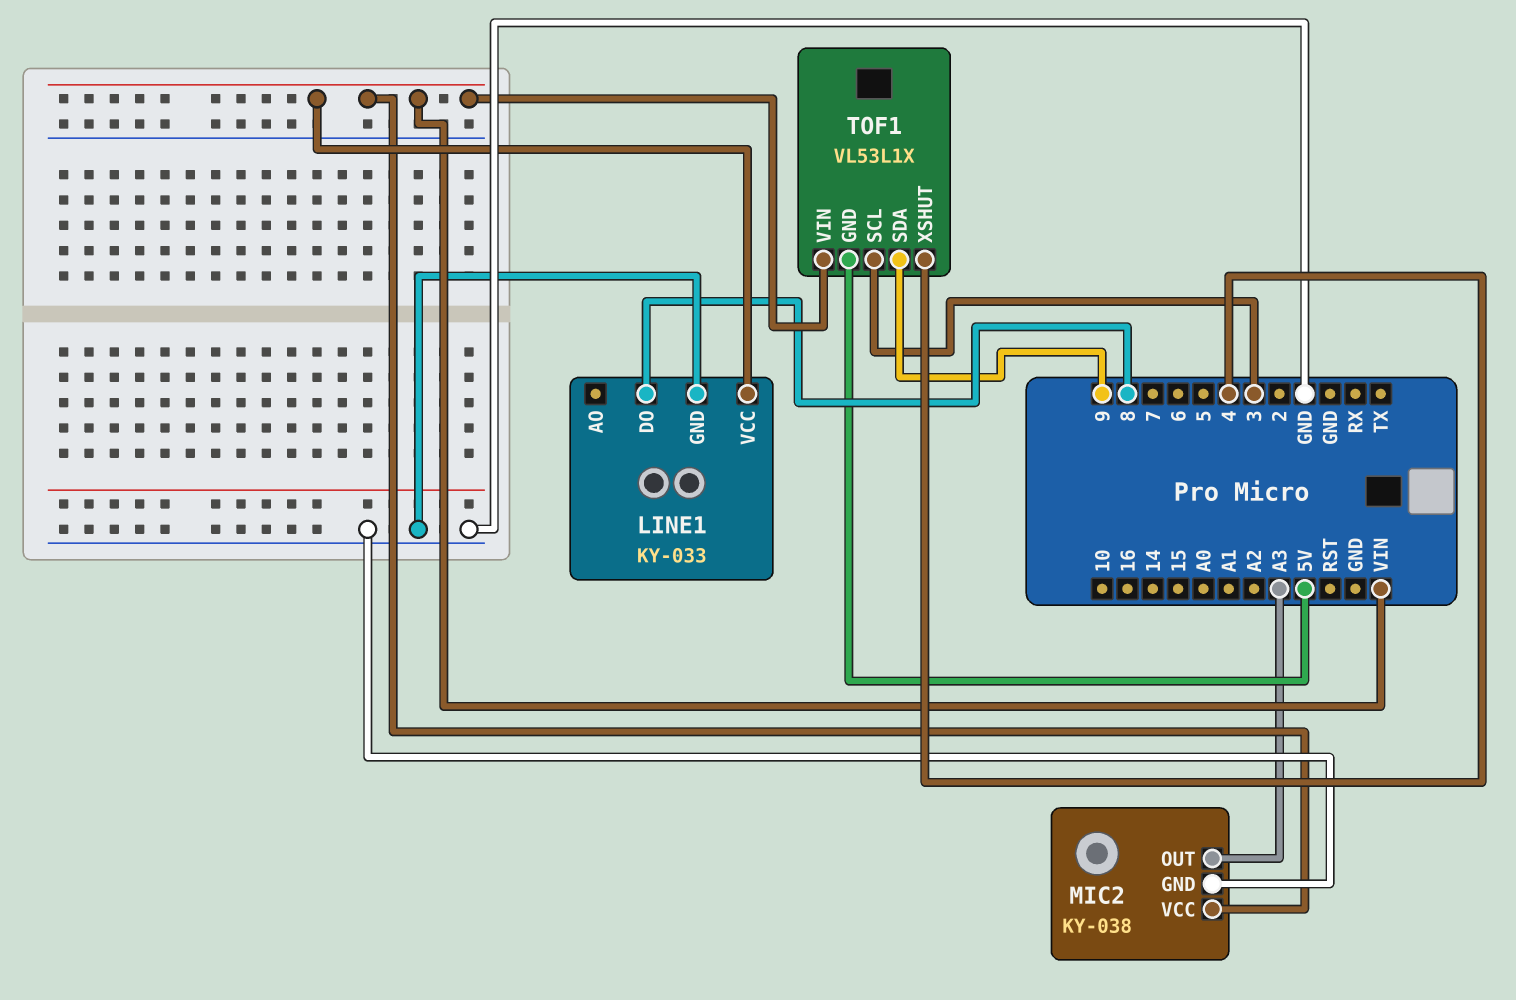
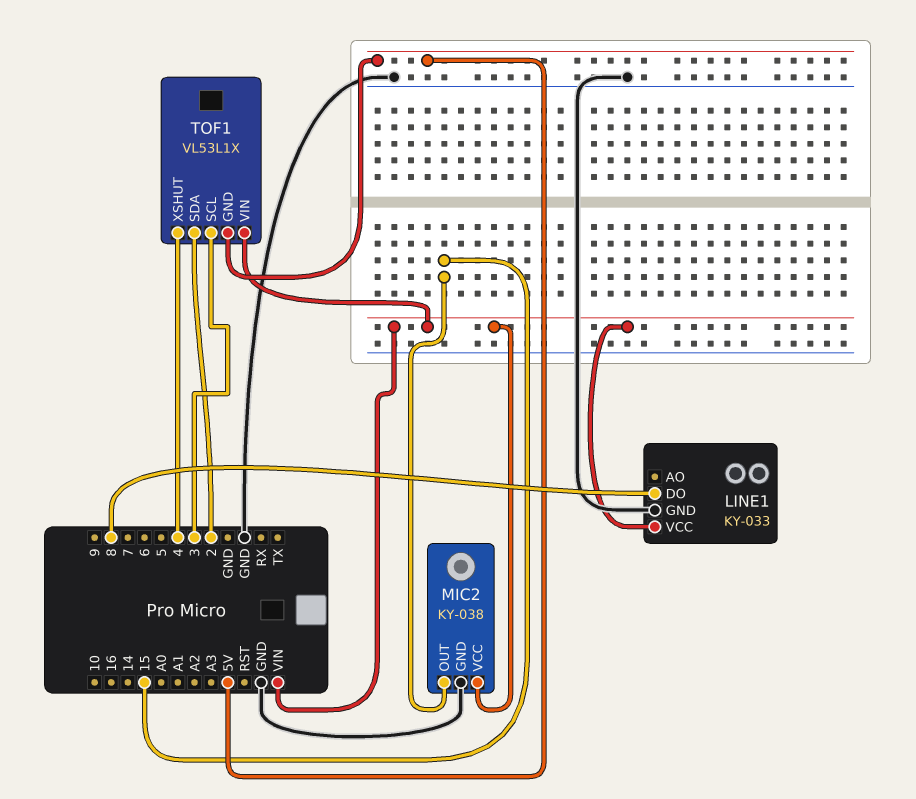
MIC2 pin OUT: A3 -> 15
TOF1 pin SDA: 9 -> 2

